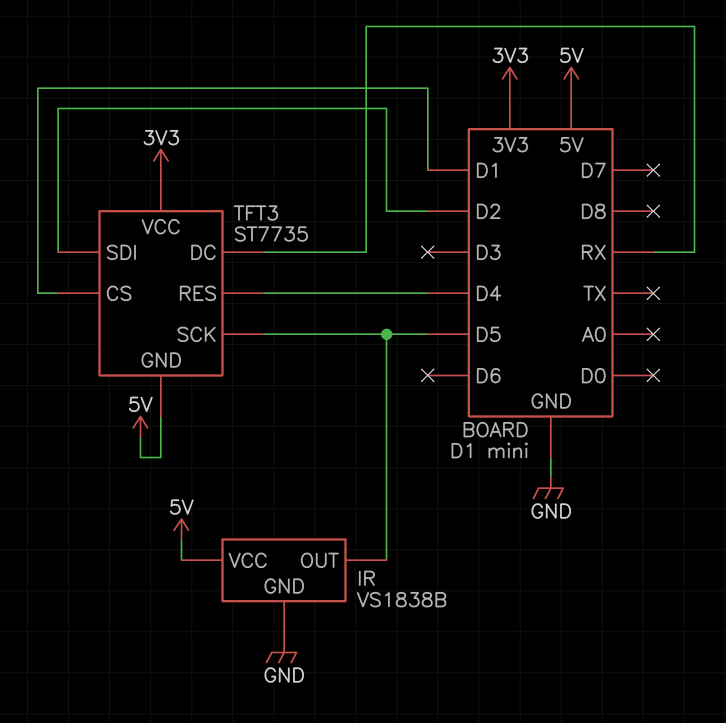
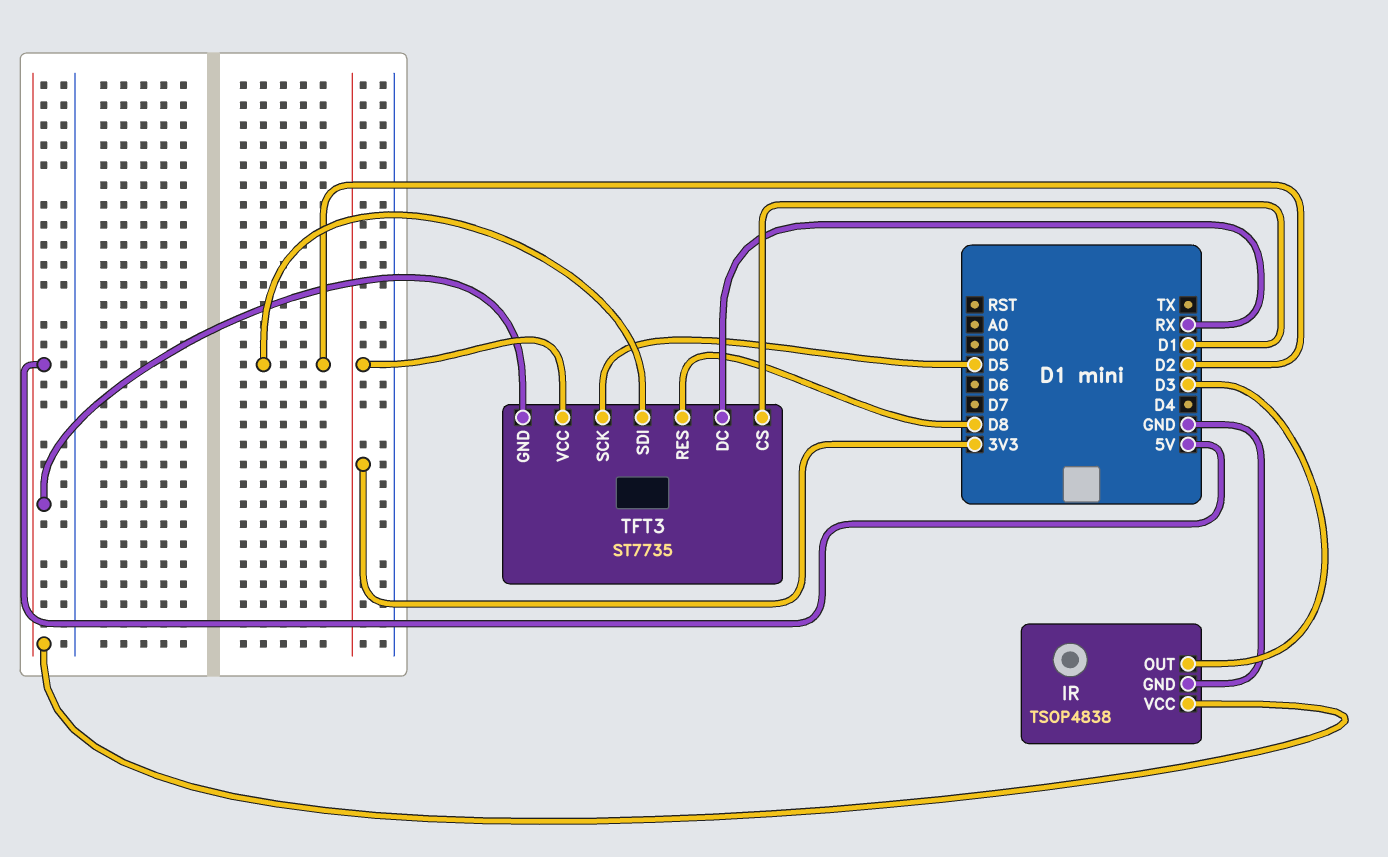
IR: VS1838B -> TSOP4838
IR pin OUT: D5 -> D3
TFT3 pin RES: D4 -> D8

